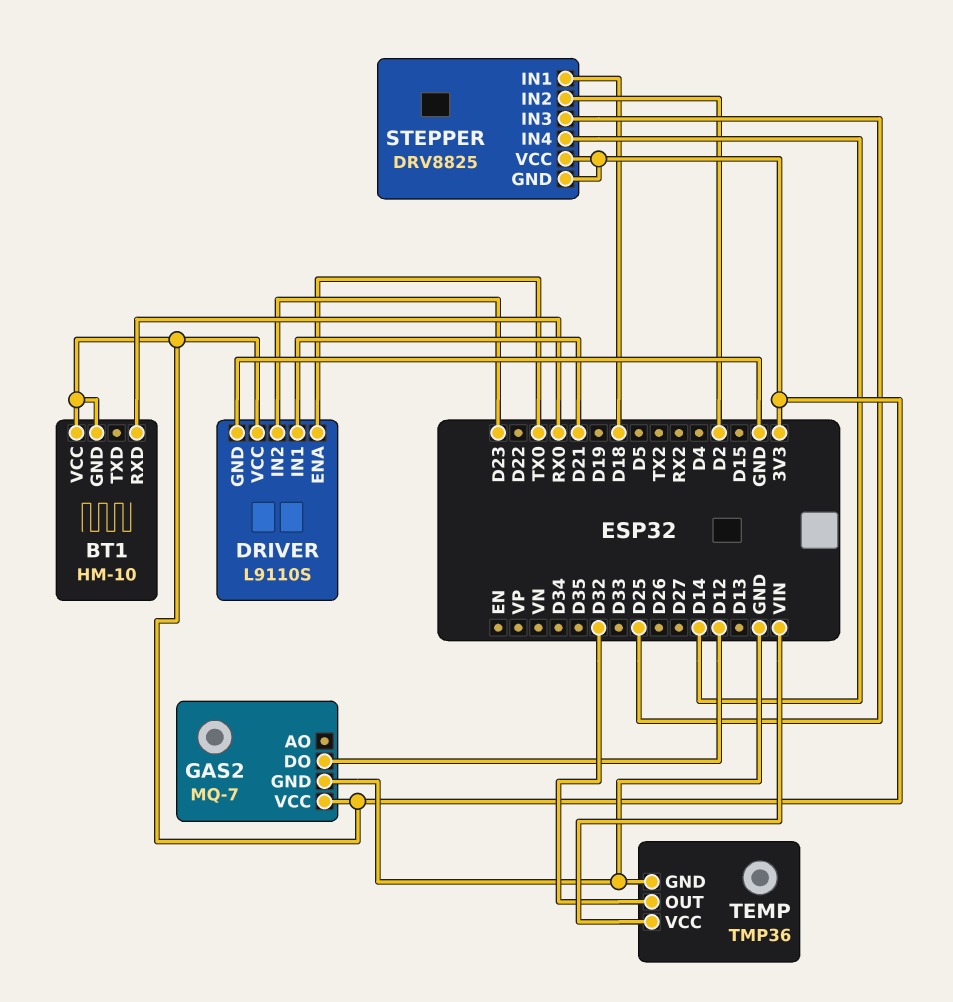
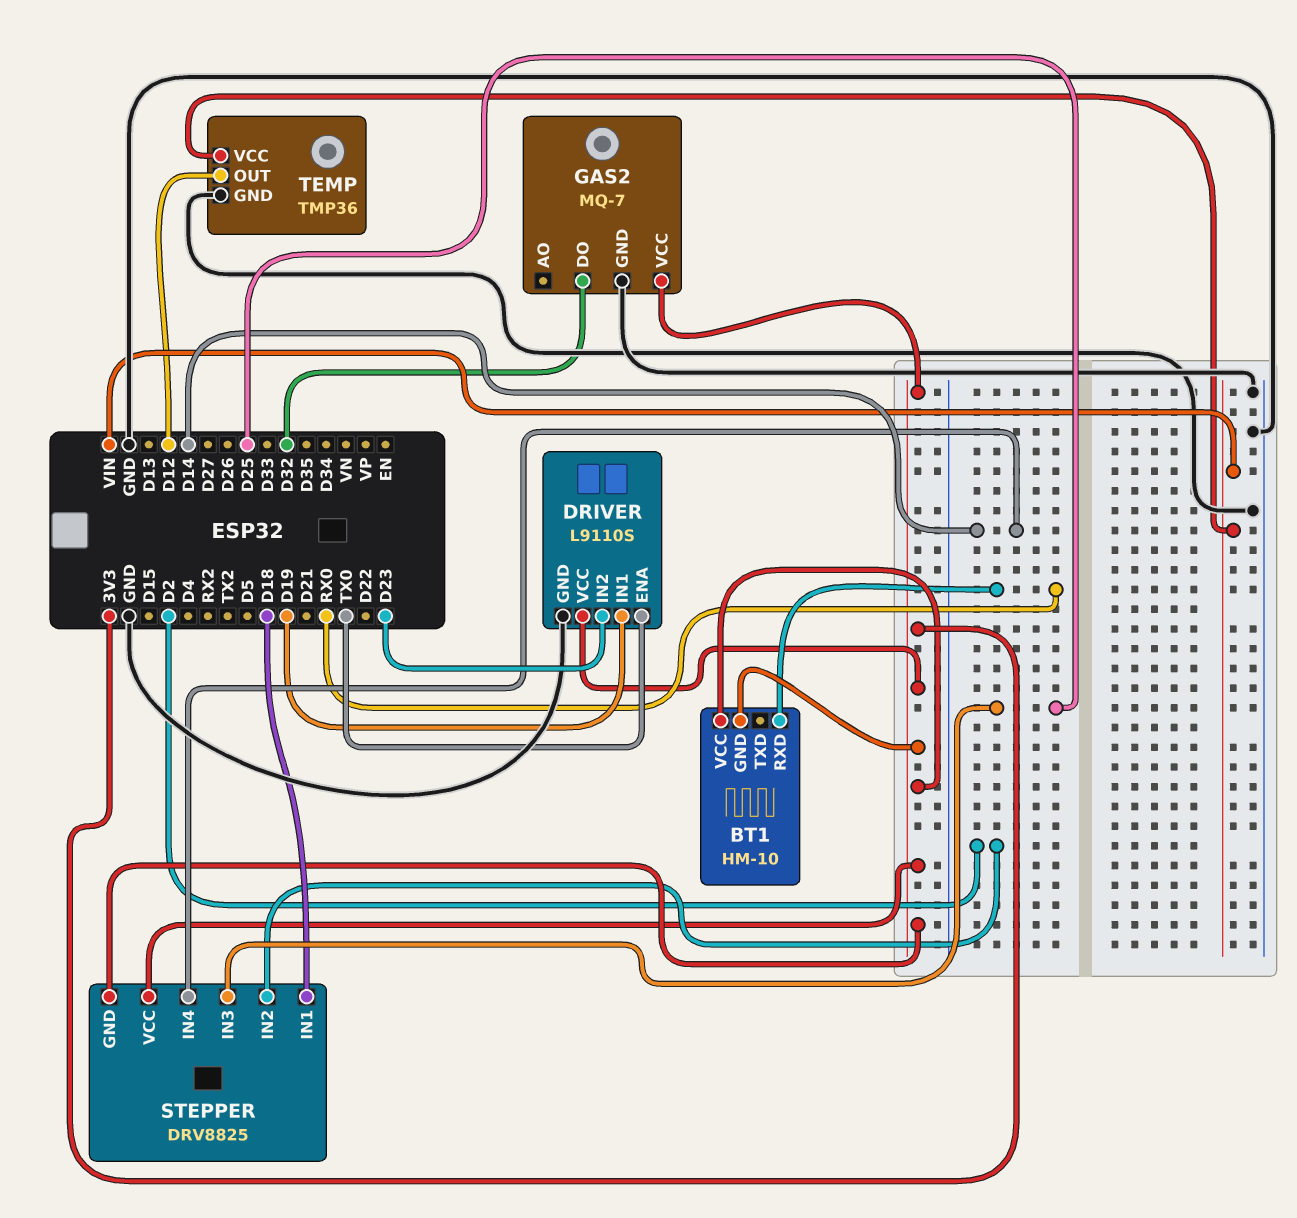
DRIVER pin IN1: D21 -> D19
GAS2 pin DO: D12 -> D32
TEMP pin OUT: D32 -> D12

